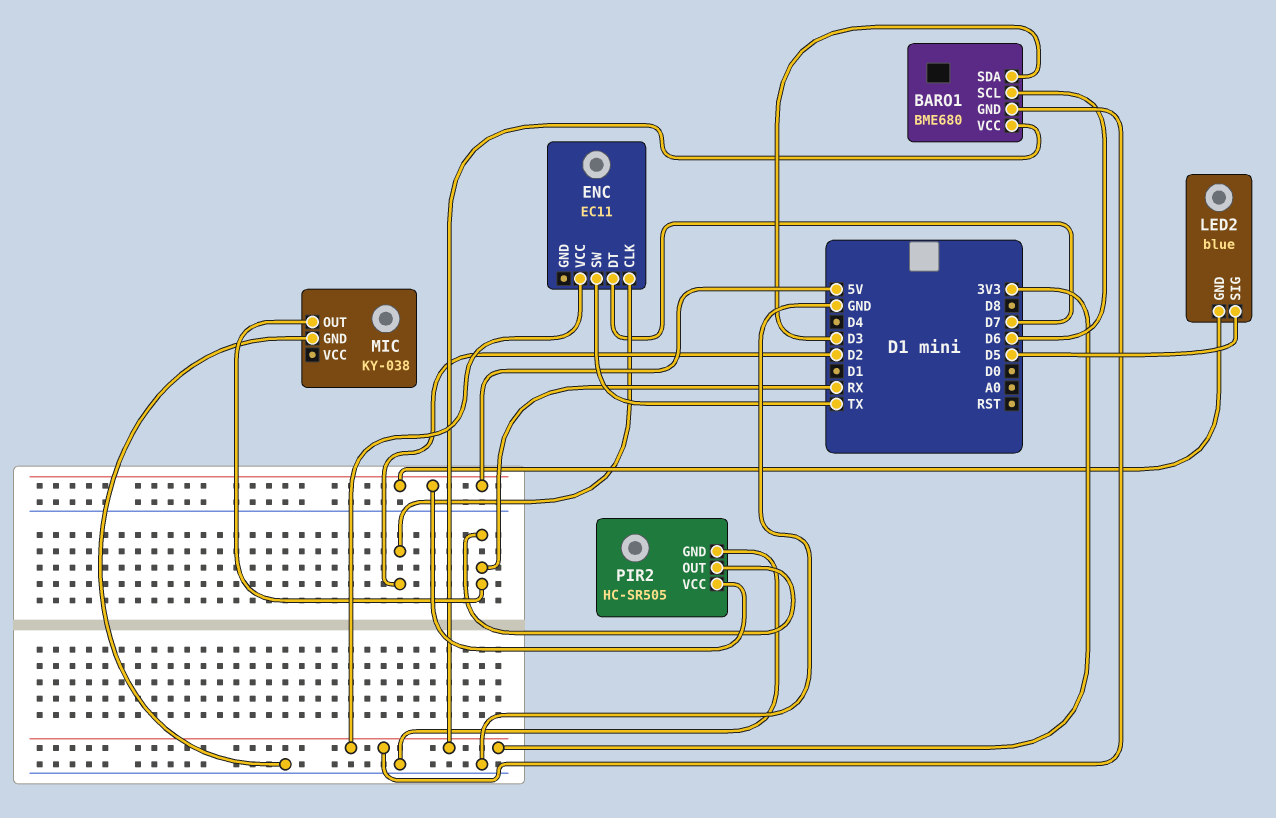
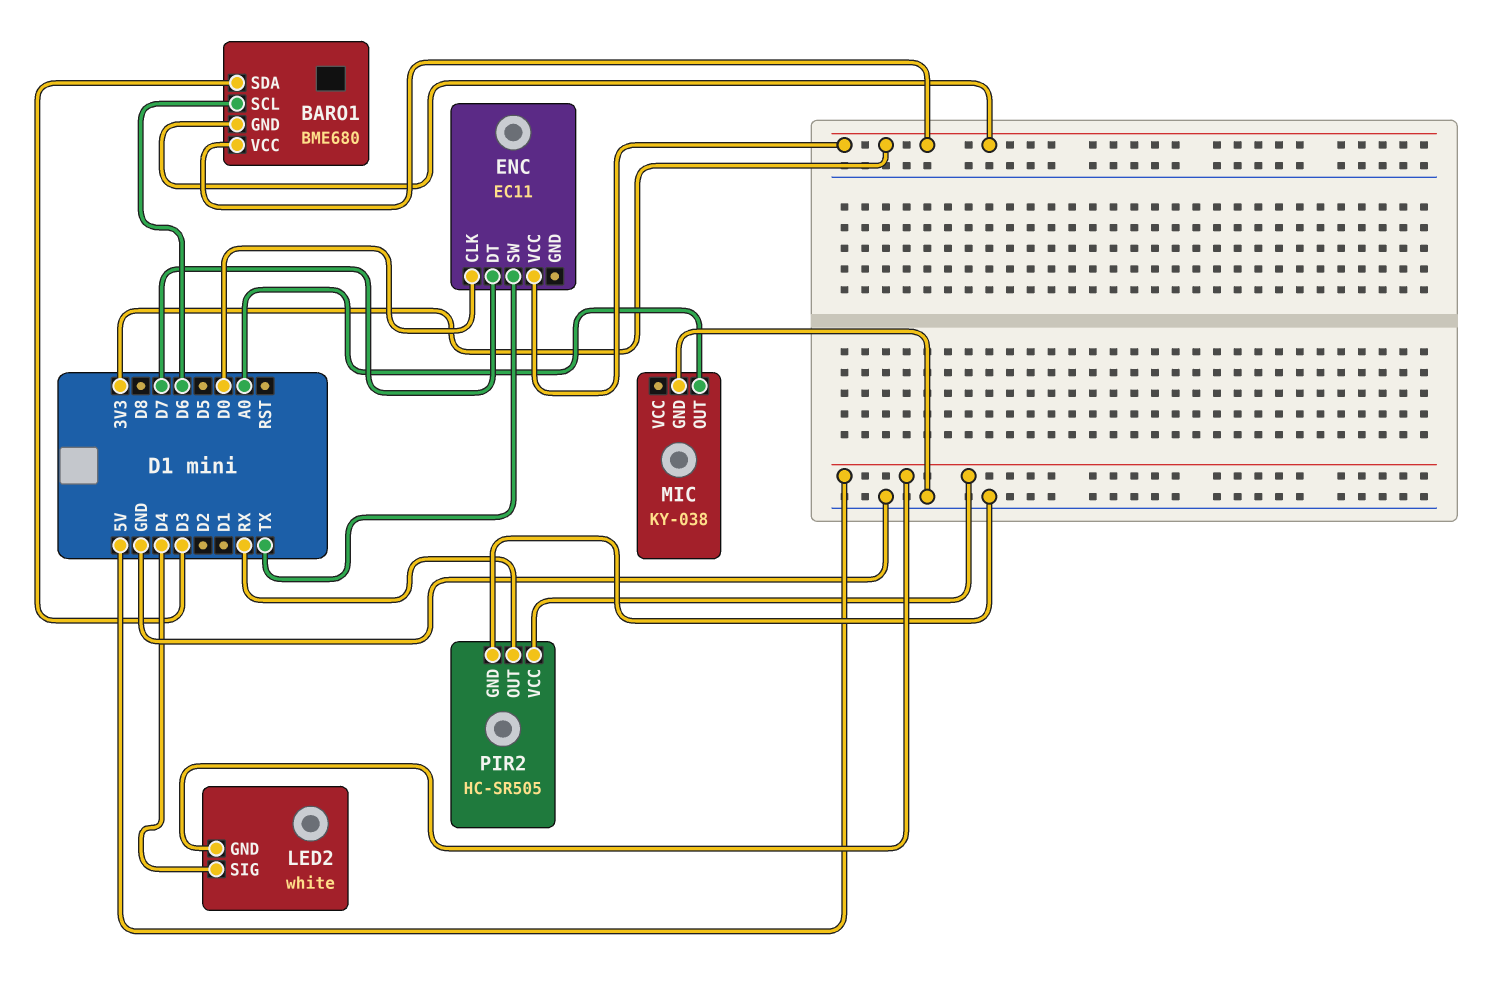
ENC pin CLK: D2 -> D0
LED2: blue -> white
LED2 pin SIG: D5 -> D4
MIC pin OUT: RX -> A0

